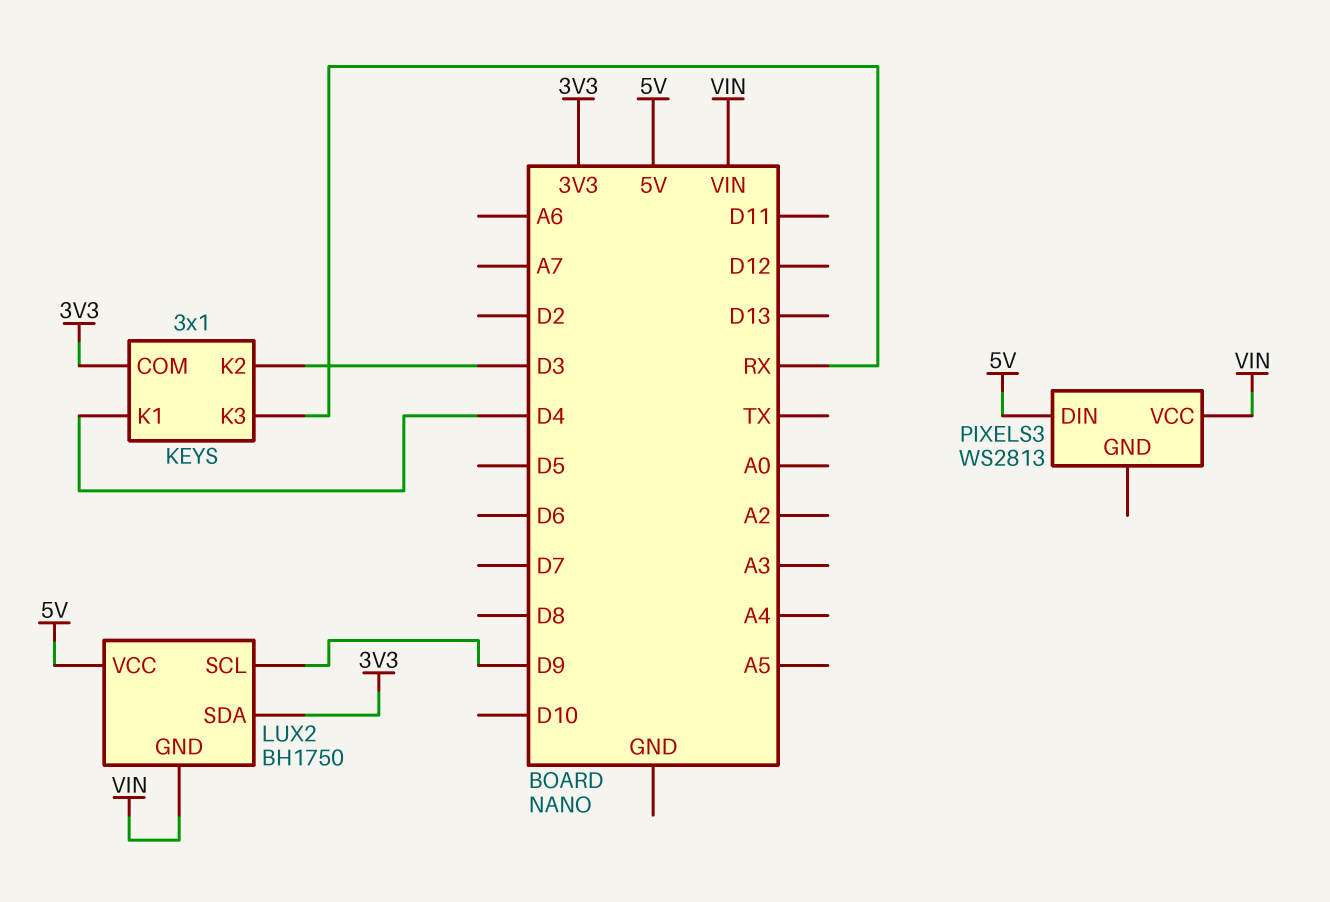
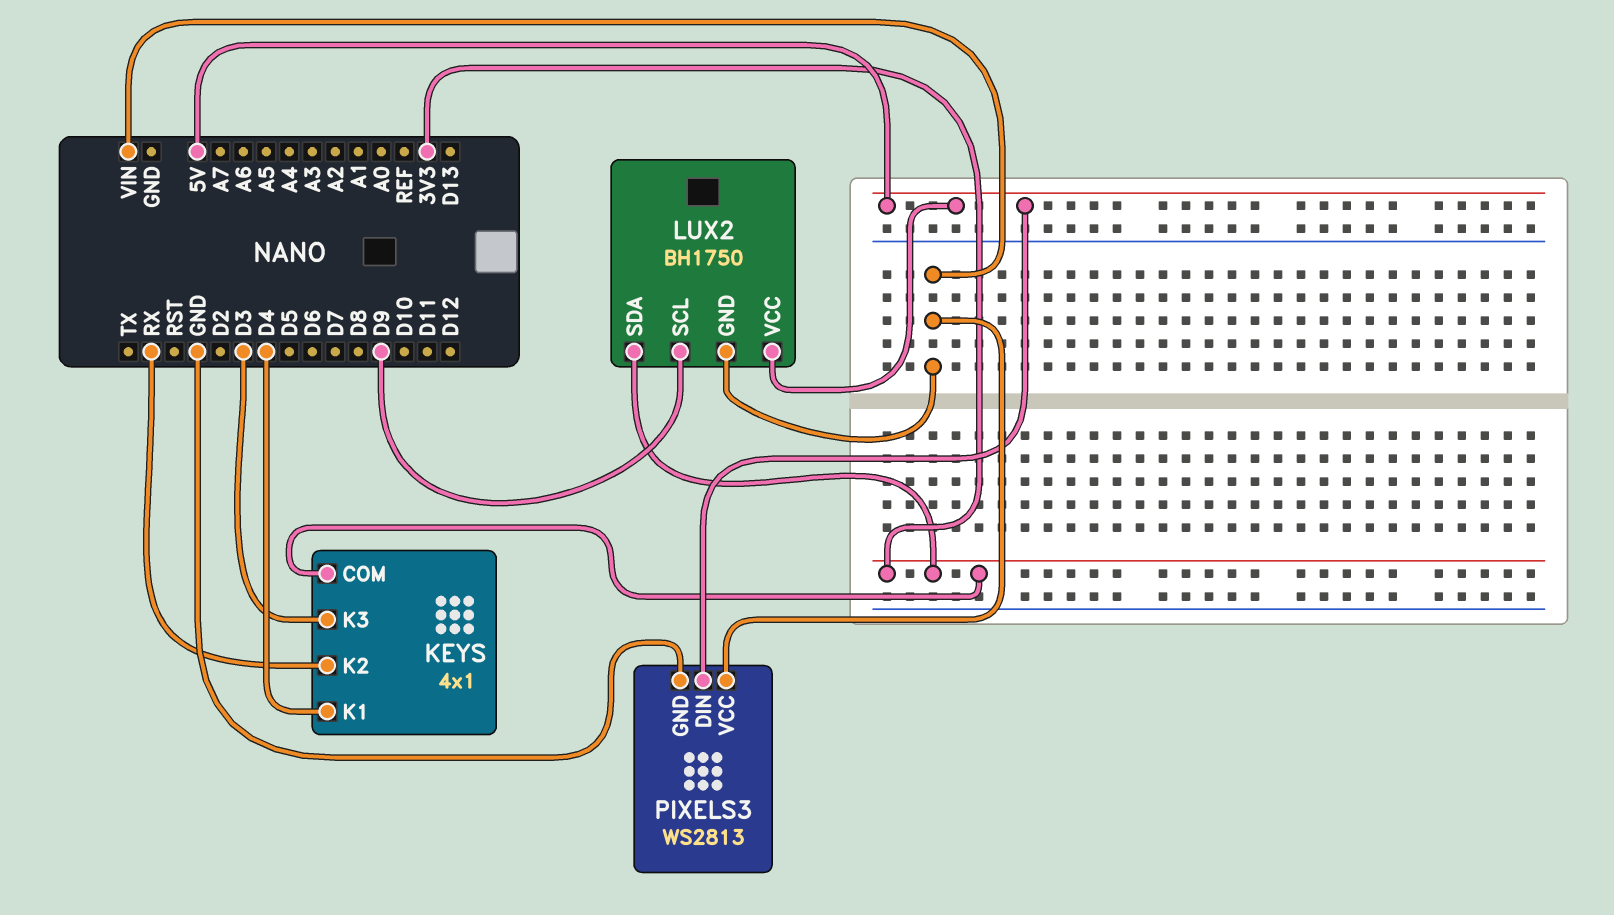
KEYS: 3x1 -> 4x1
KEYS pin K2: D3 -> RX
KEYS pin K3: RX -> D3
PIXELS3 pin GND: none -> GND

